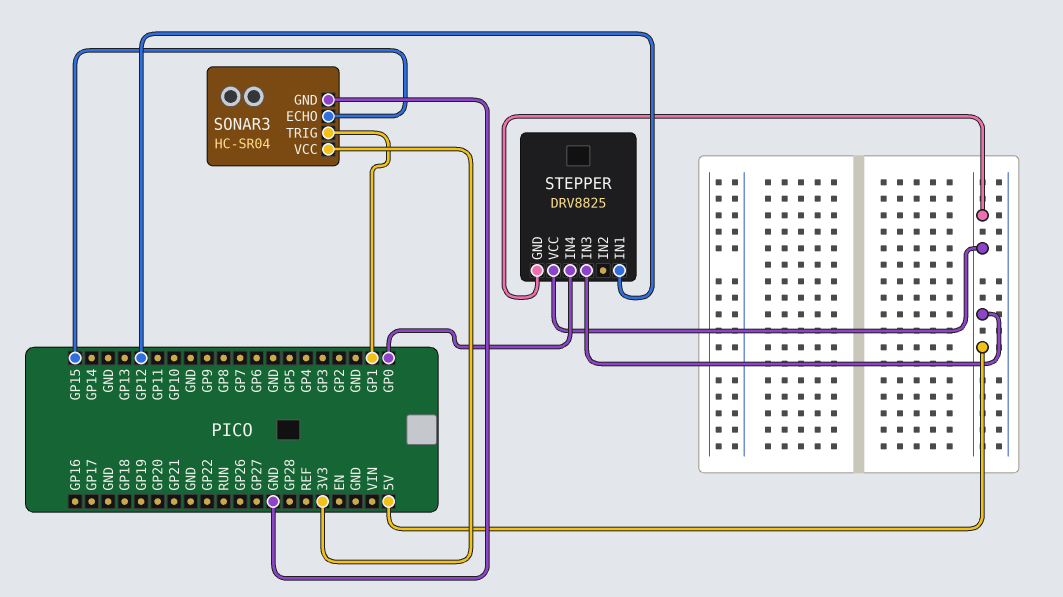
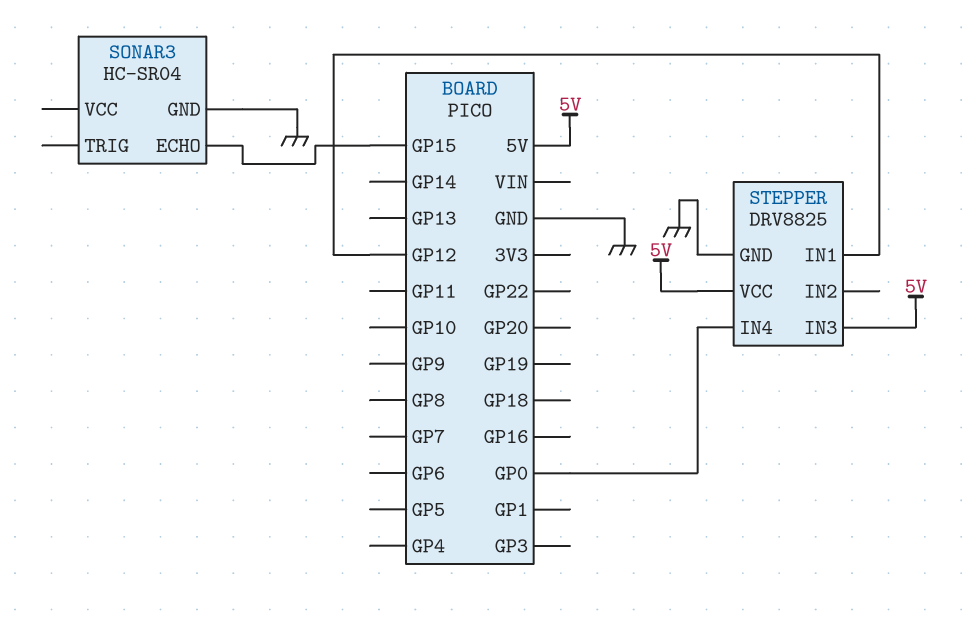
SONAR3 pin TRIG: GP1 -> none
SONAR3 pin VCC: 3V3 -> none
STEPPER pin GND: 5V -> GND

